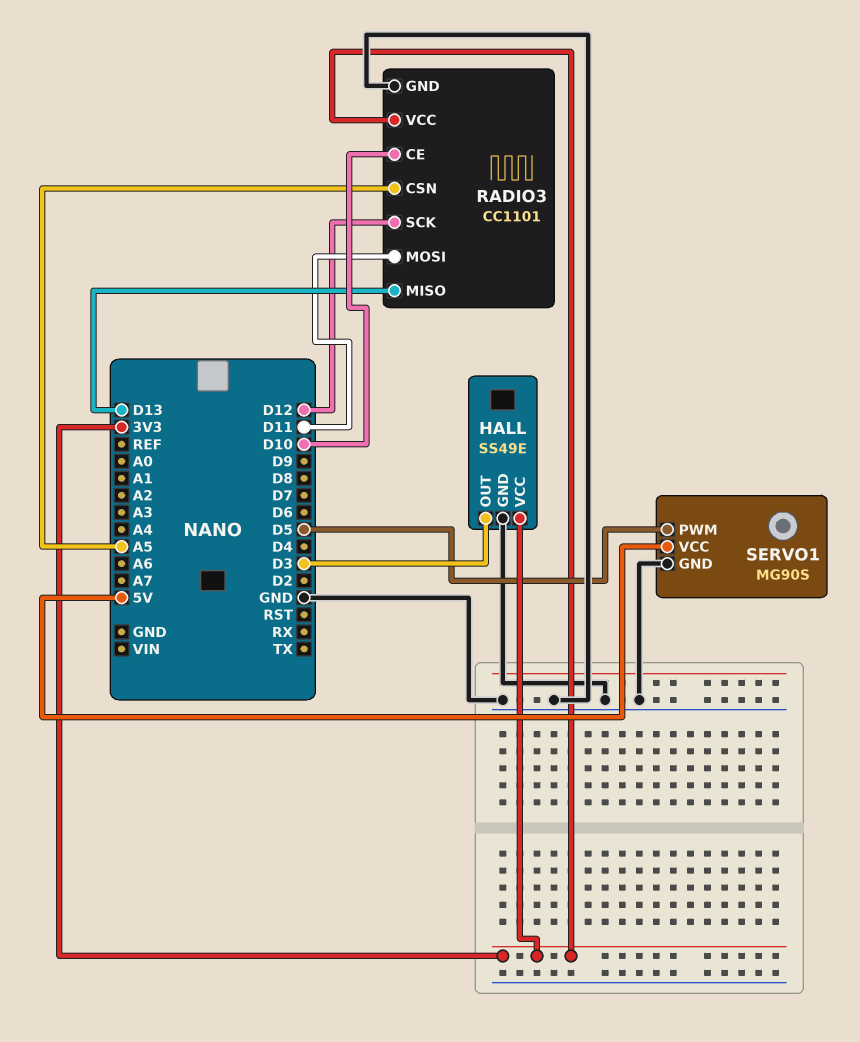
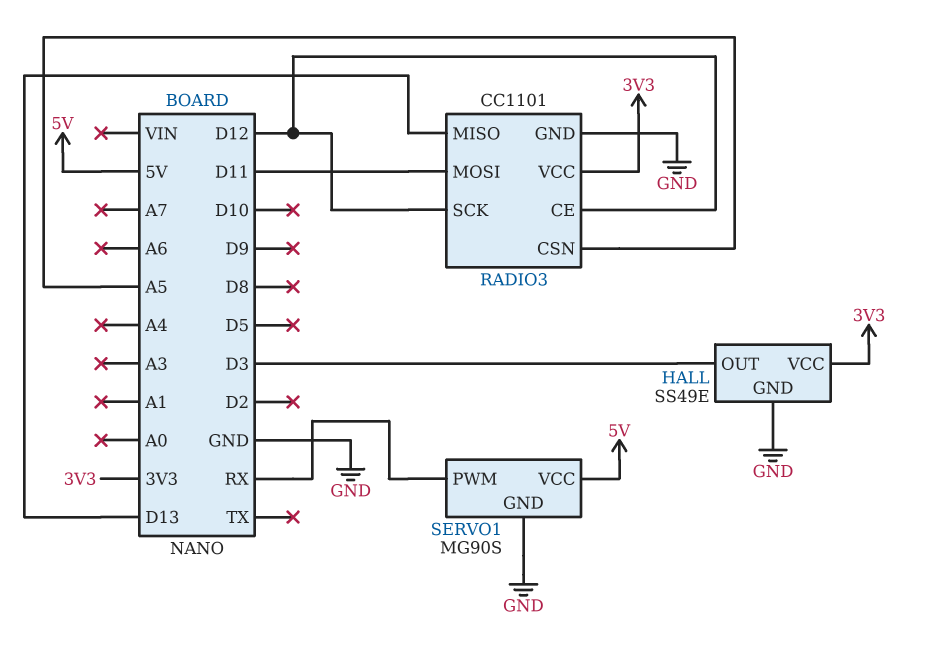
RADIO3 pin CE: D10 -> D12
SERVO1 pin PWM: D5 -> RX

